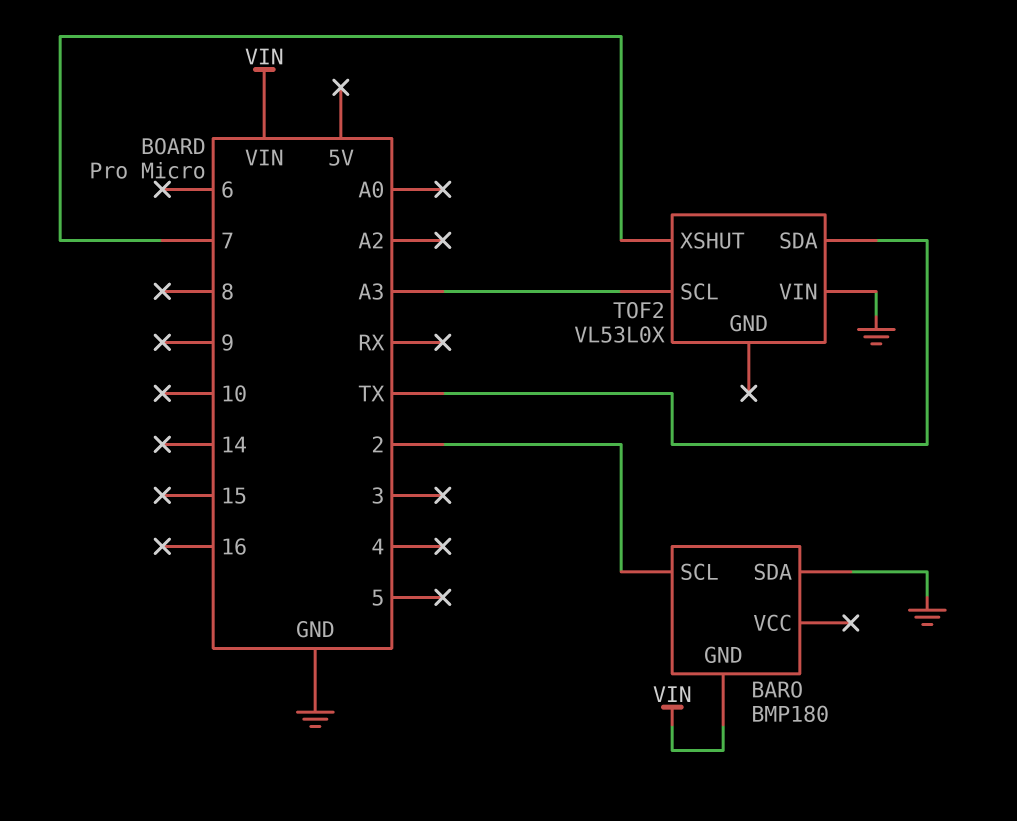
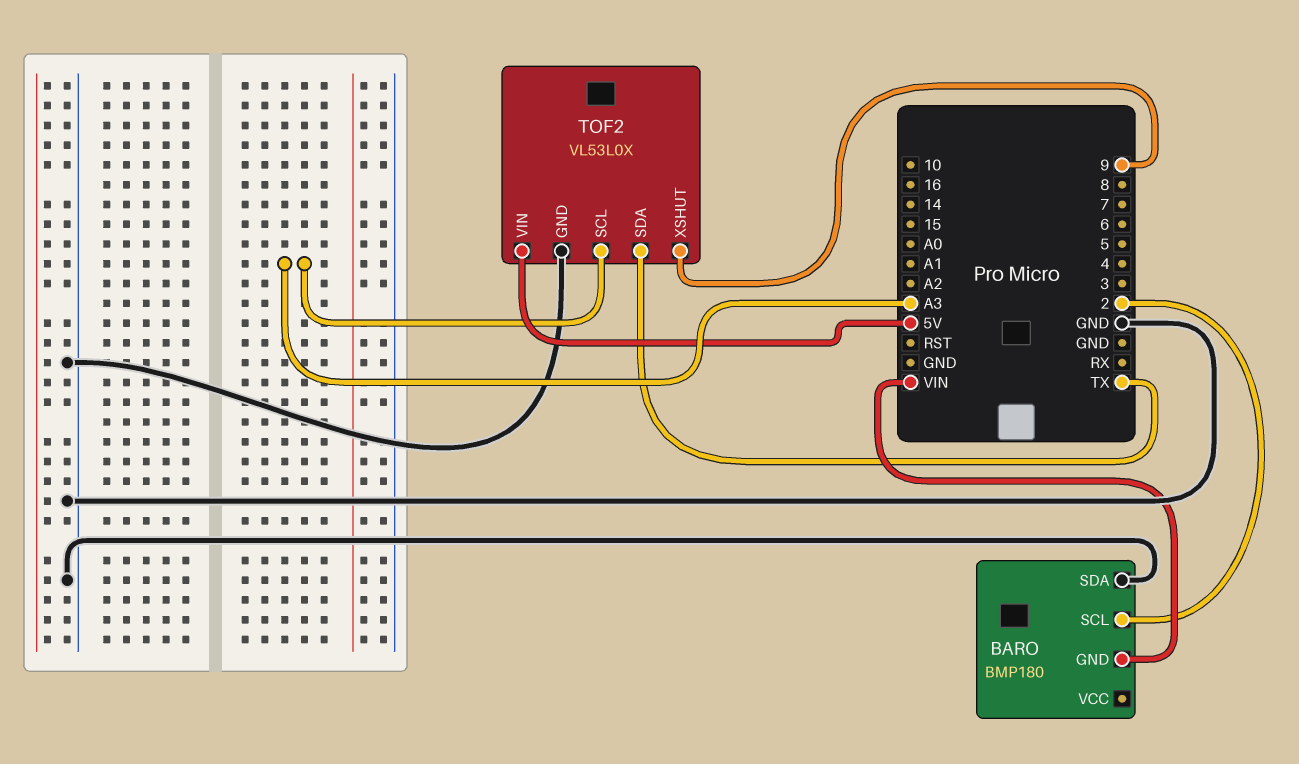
TOF2 pin GND: none -> GND
TOF2 pin VIN: GND -> 5V
TOF2 pin XSHUT: 7 -> 9

